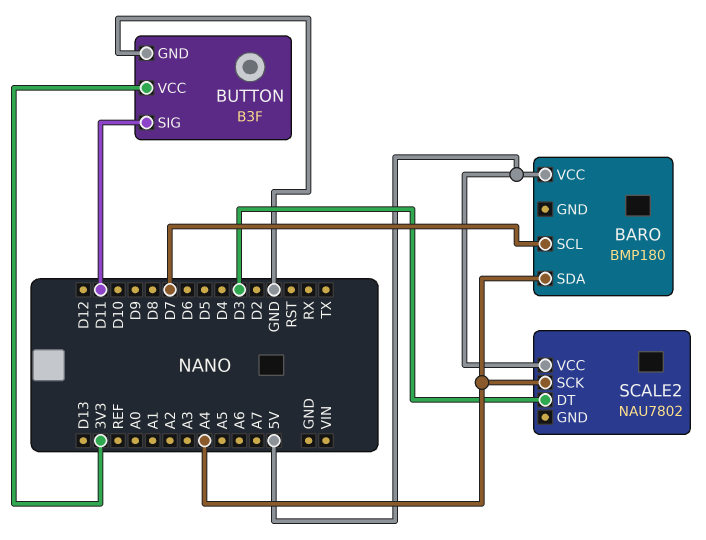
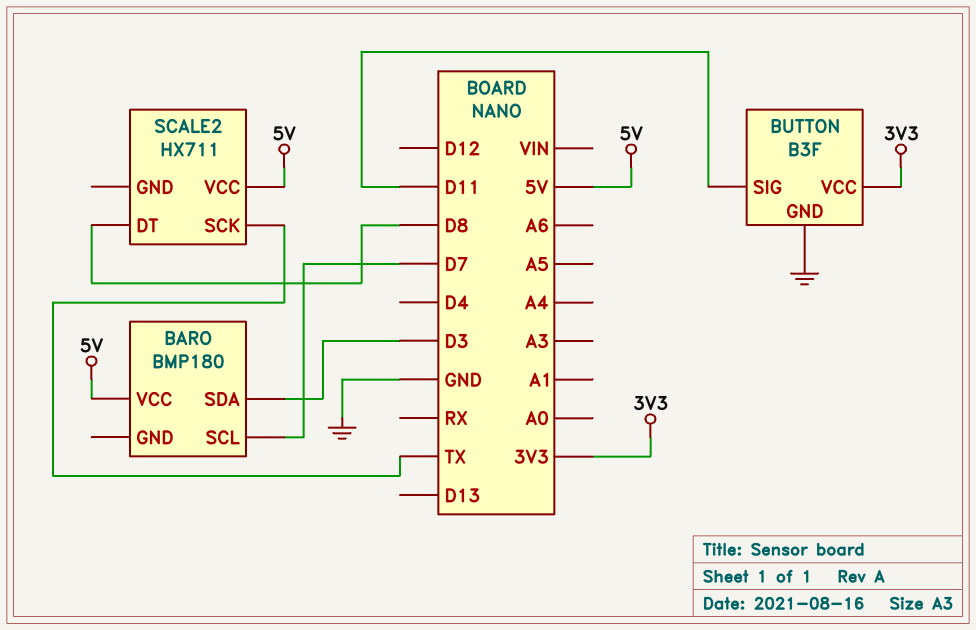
BARO pin SDA: A4 -> D3
SCALE2: NAU7802 -> HX711
SCALE2 pin DT: D3 -> D8
SCALE2 pin SCK: A4 -> TX

